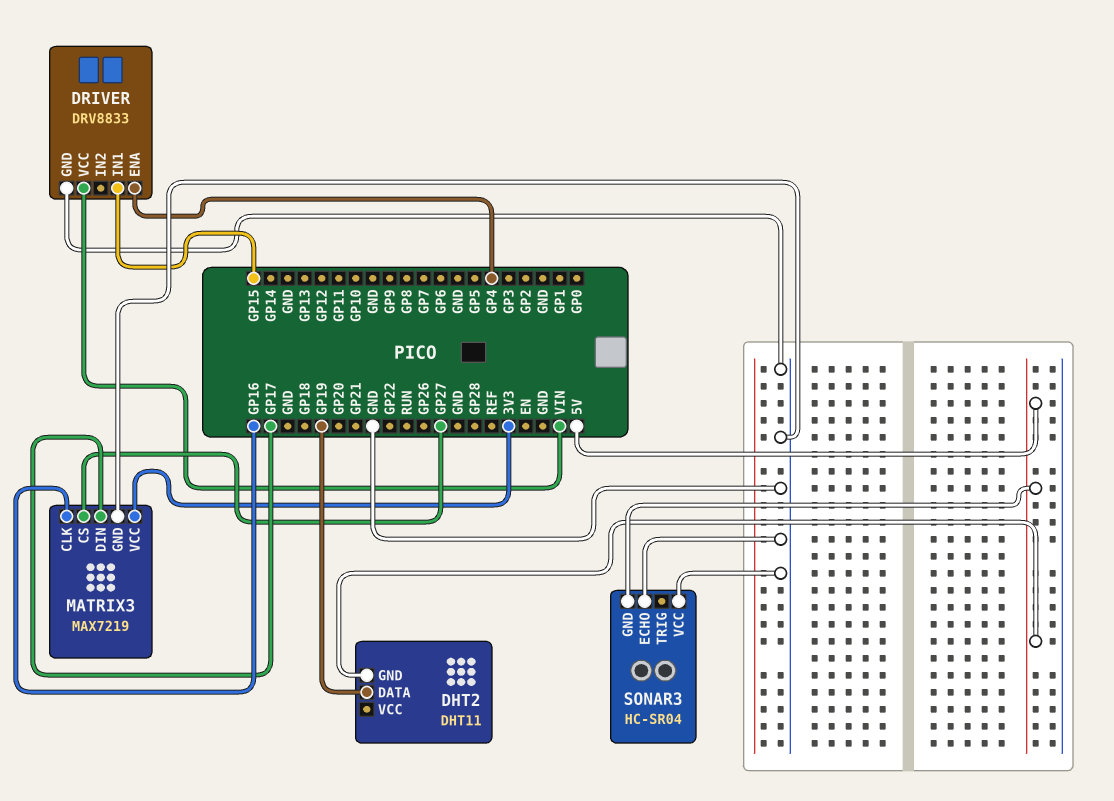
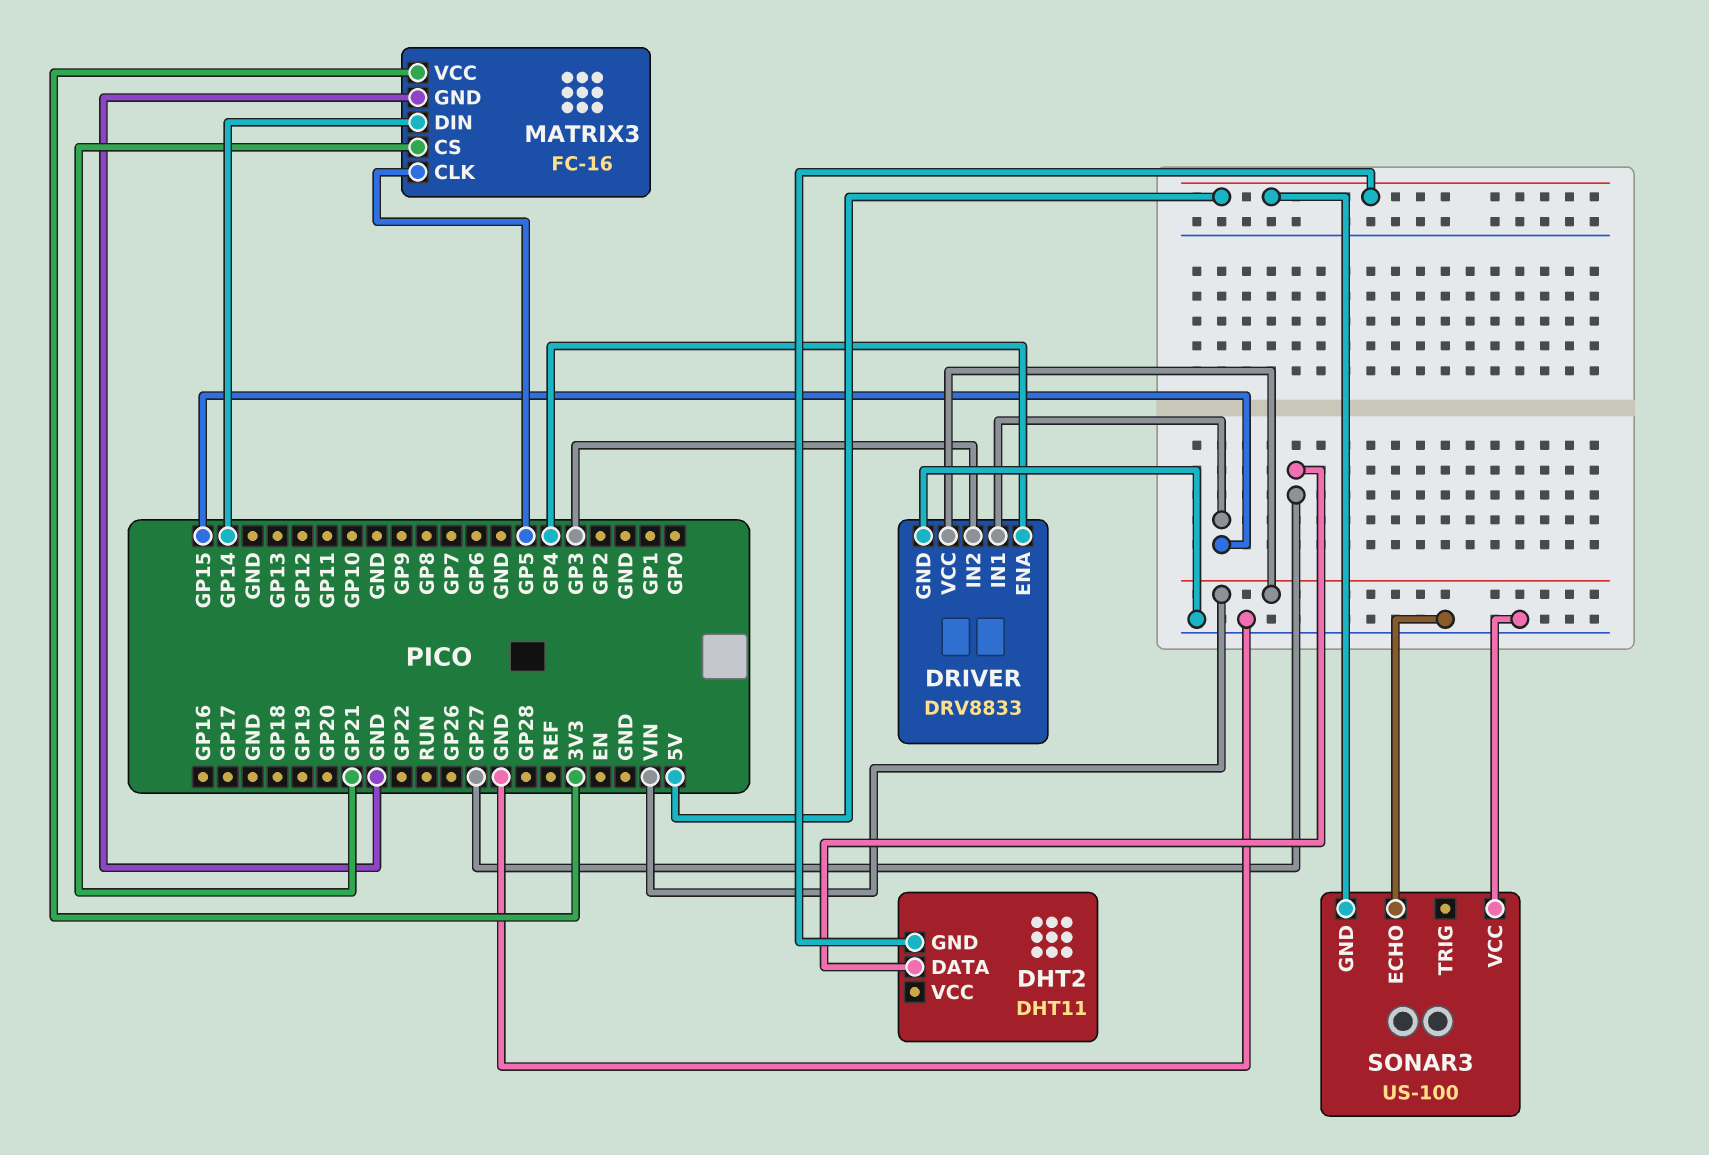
DHT2 pin DATA: GP19 -> GP27
DRIVER pin IN2: none -> GP3
MATRIX3: MAX7219 -> FC-16
MATRIX3 pin CLK: GP16 -> GP5
MATRIX3 pin CS: GP27 -> GP21
MATRIX3 pin DIN: GP17 -> GP14
SONAR3: HC-SR04 -> US-100

